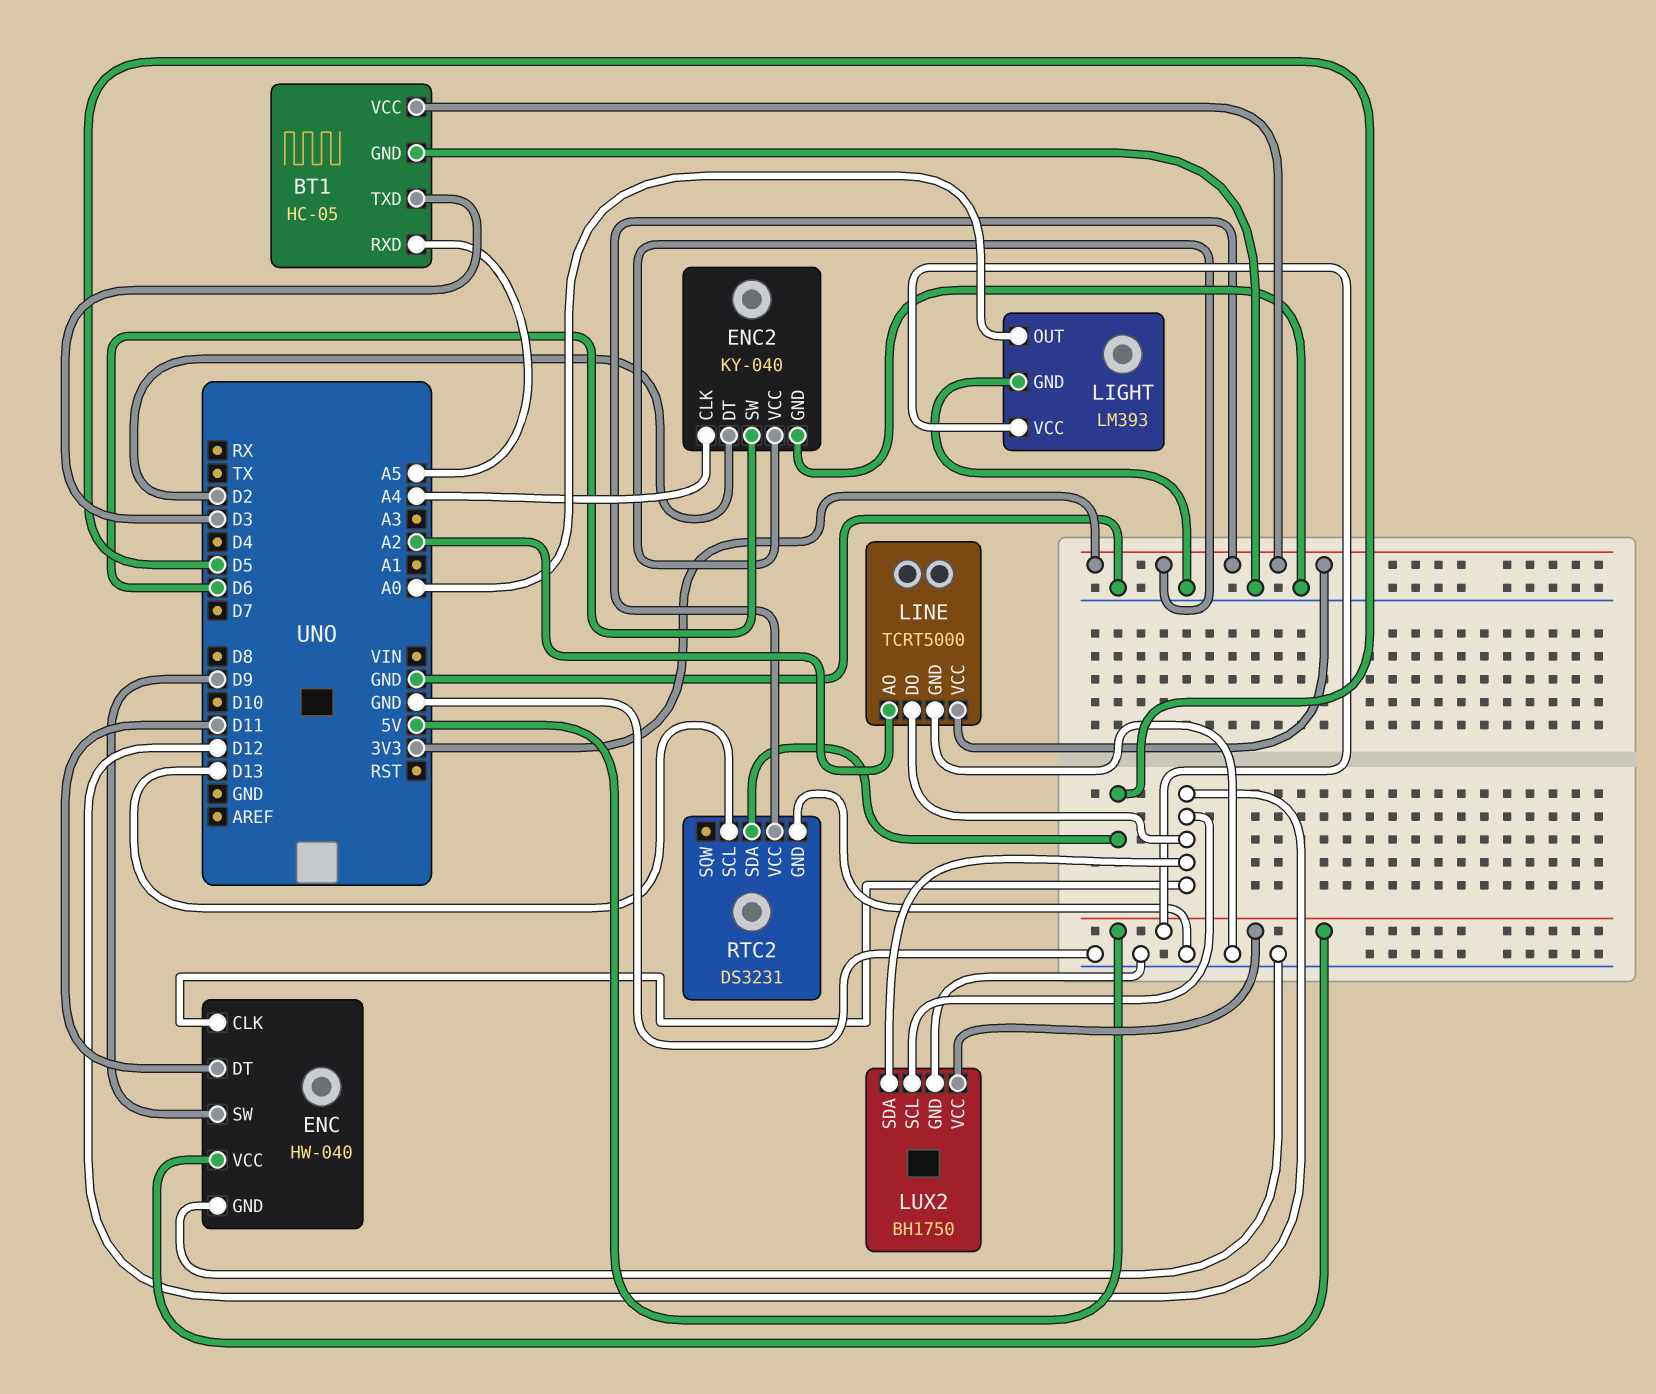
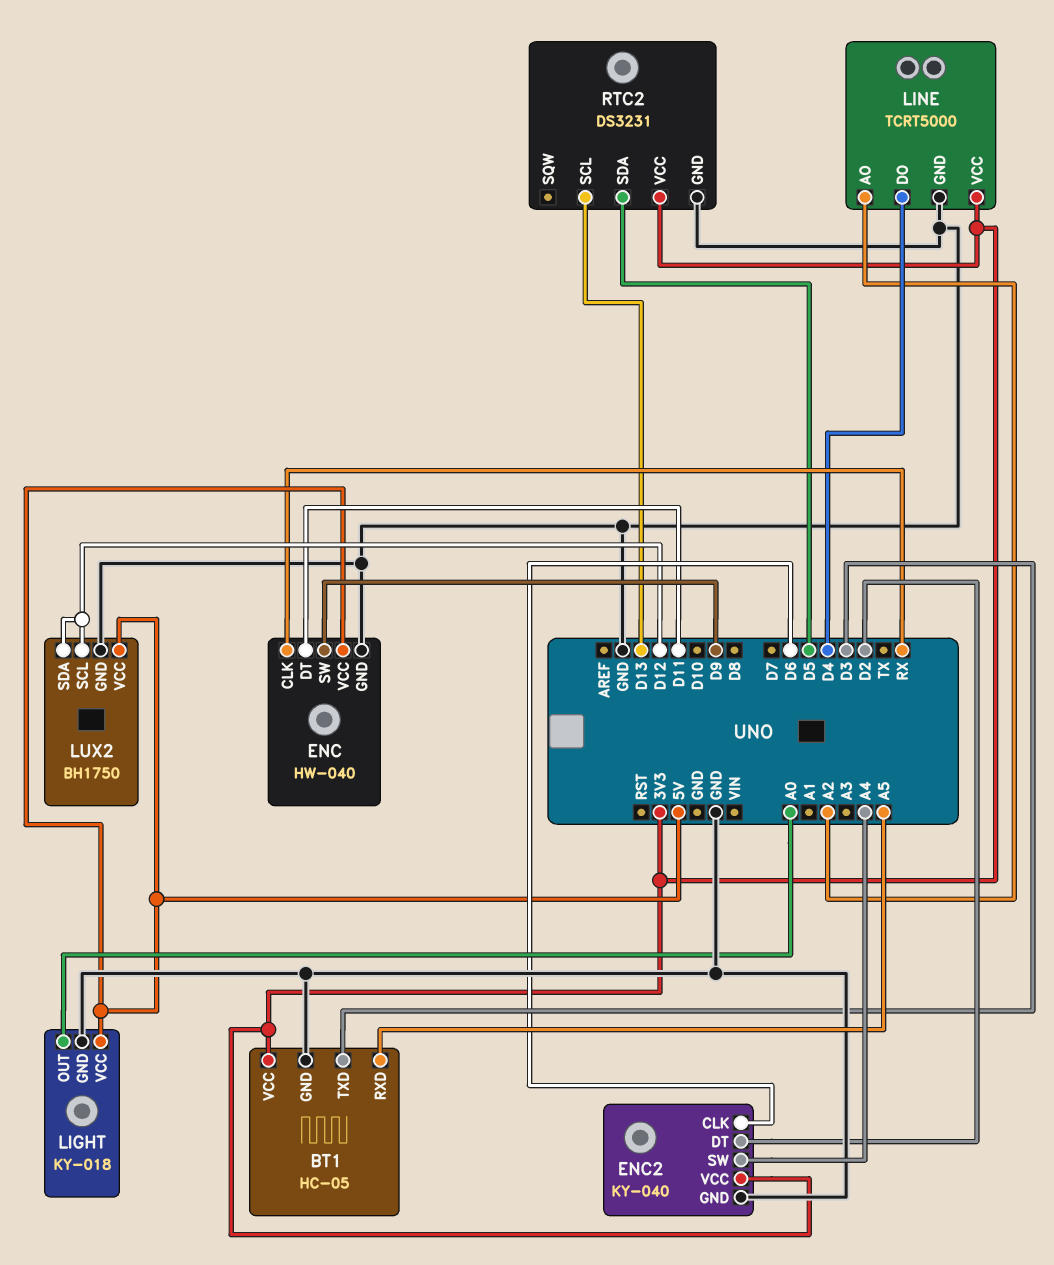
ENC pin CLK: D12 -> RX
ENC2 pin CLK: A4 -> D6
ENC2 pin SW: D6 -> A4
LIGHT: LM393 -> KY-018
LINE pin DO: D12 -> D4

